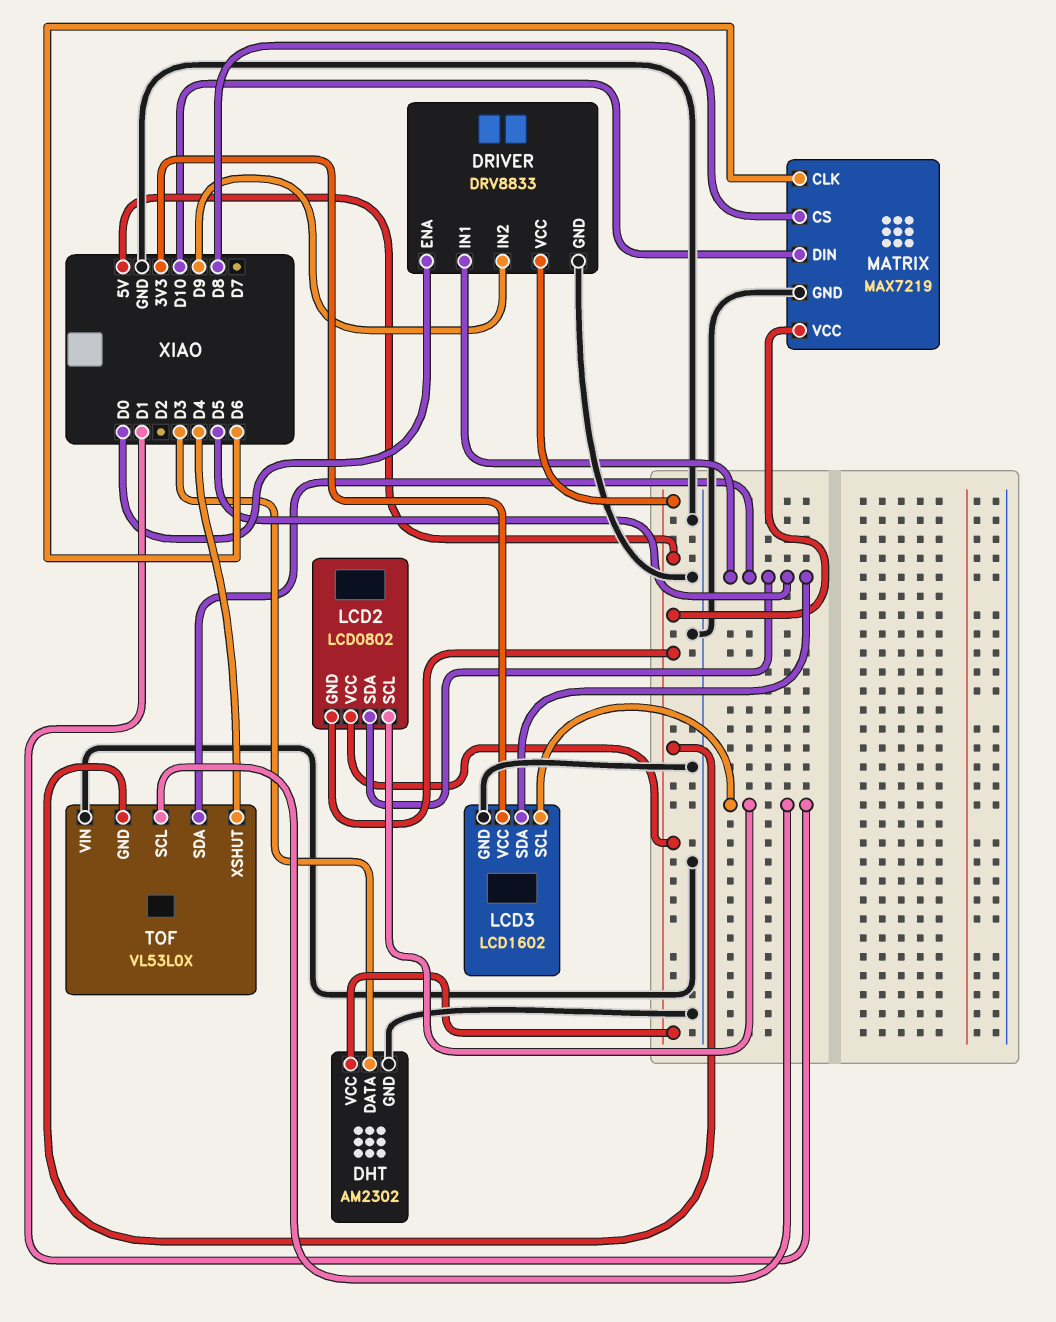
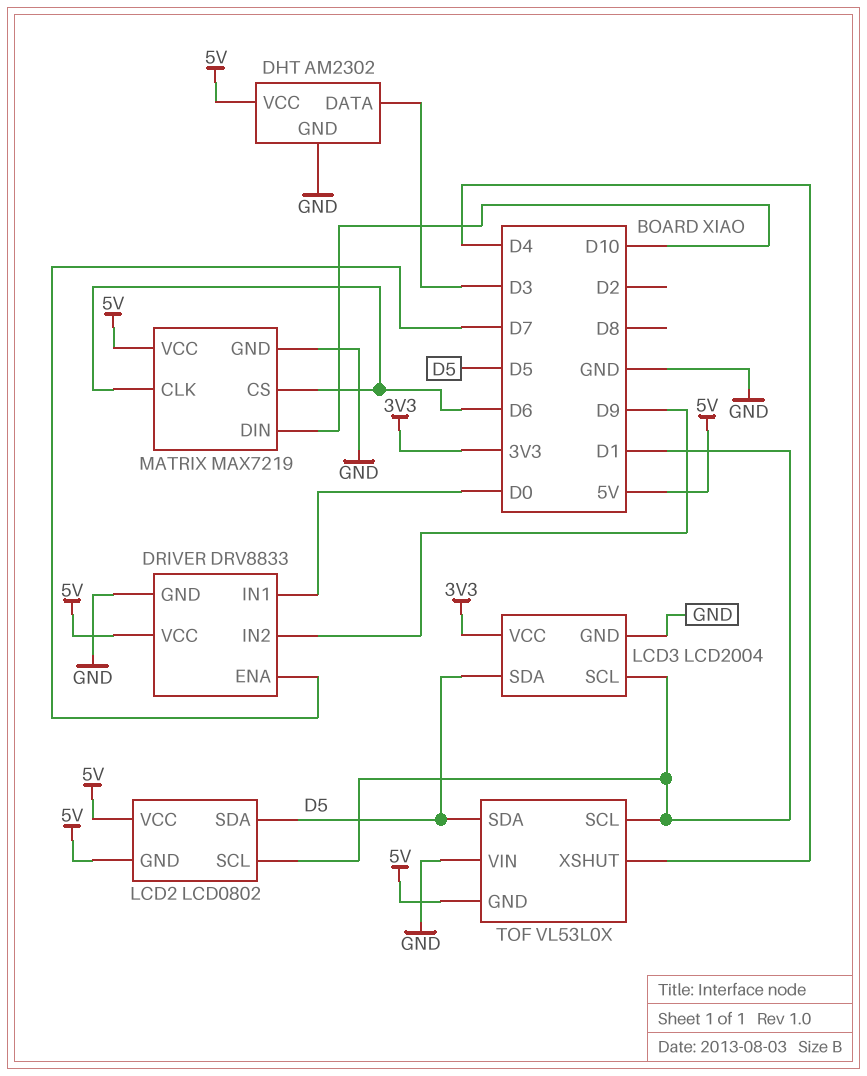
DRIVER pin ENA: D0 -> D7
DRIVER pin IN1: D5 -> D0
LCD3: LCD1602 -> LCD2004
MATRIX pin CS: D8 -> D6

